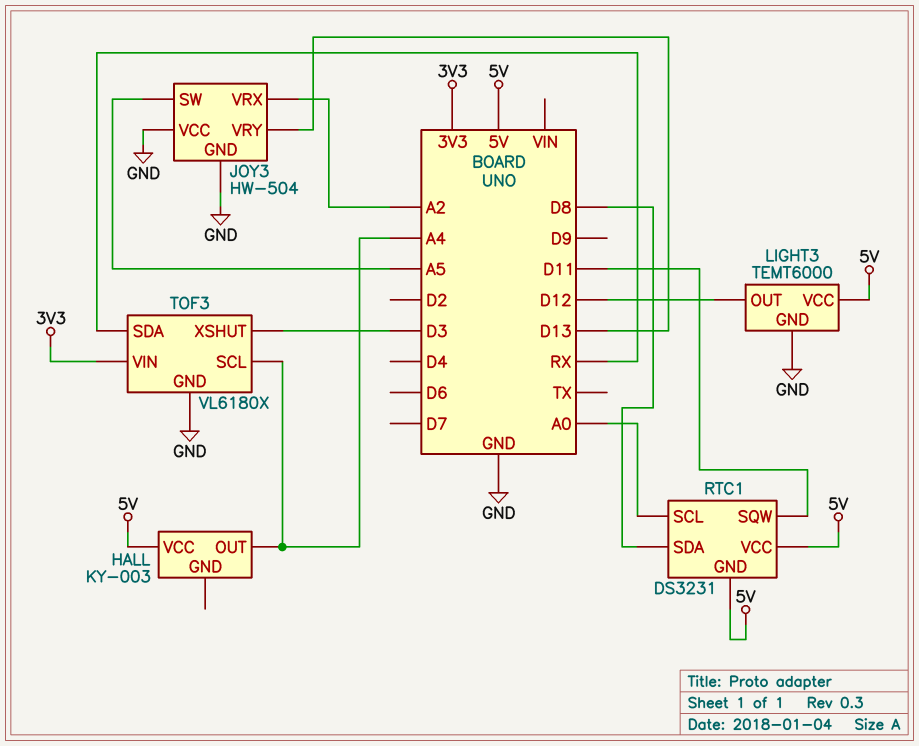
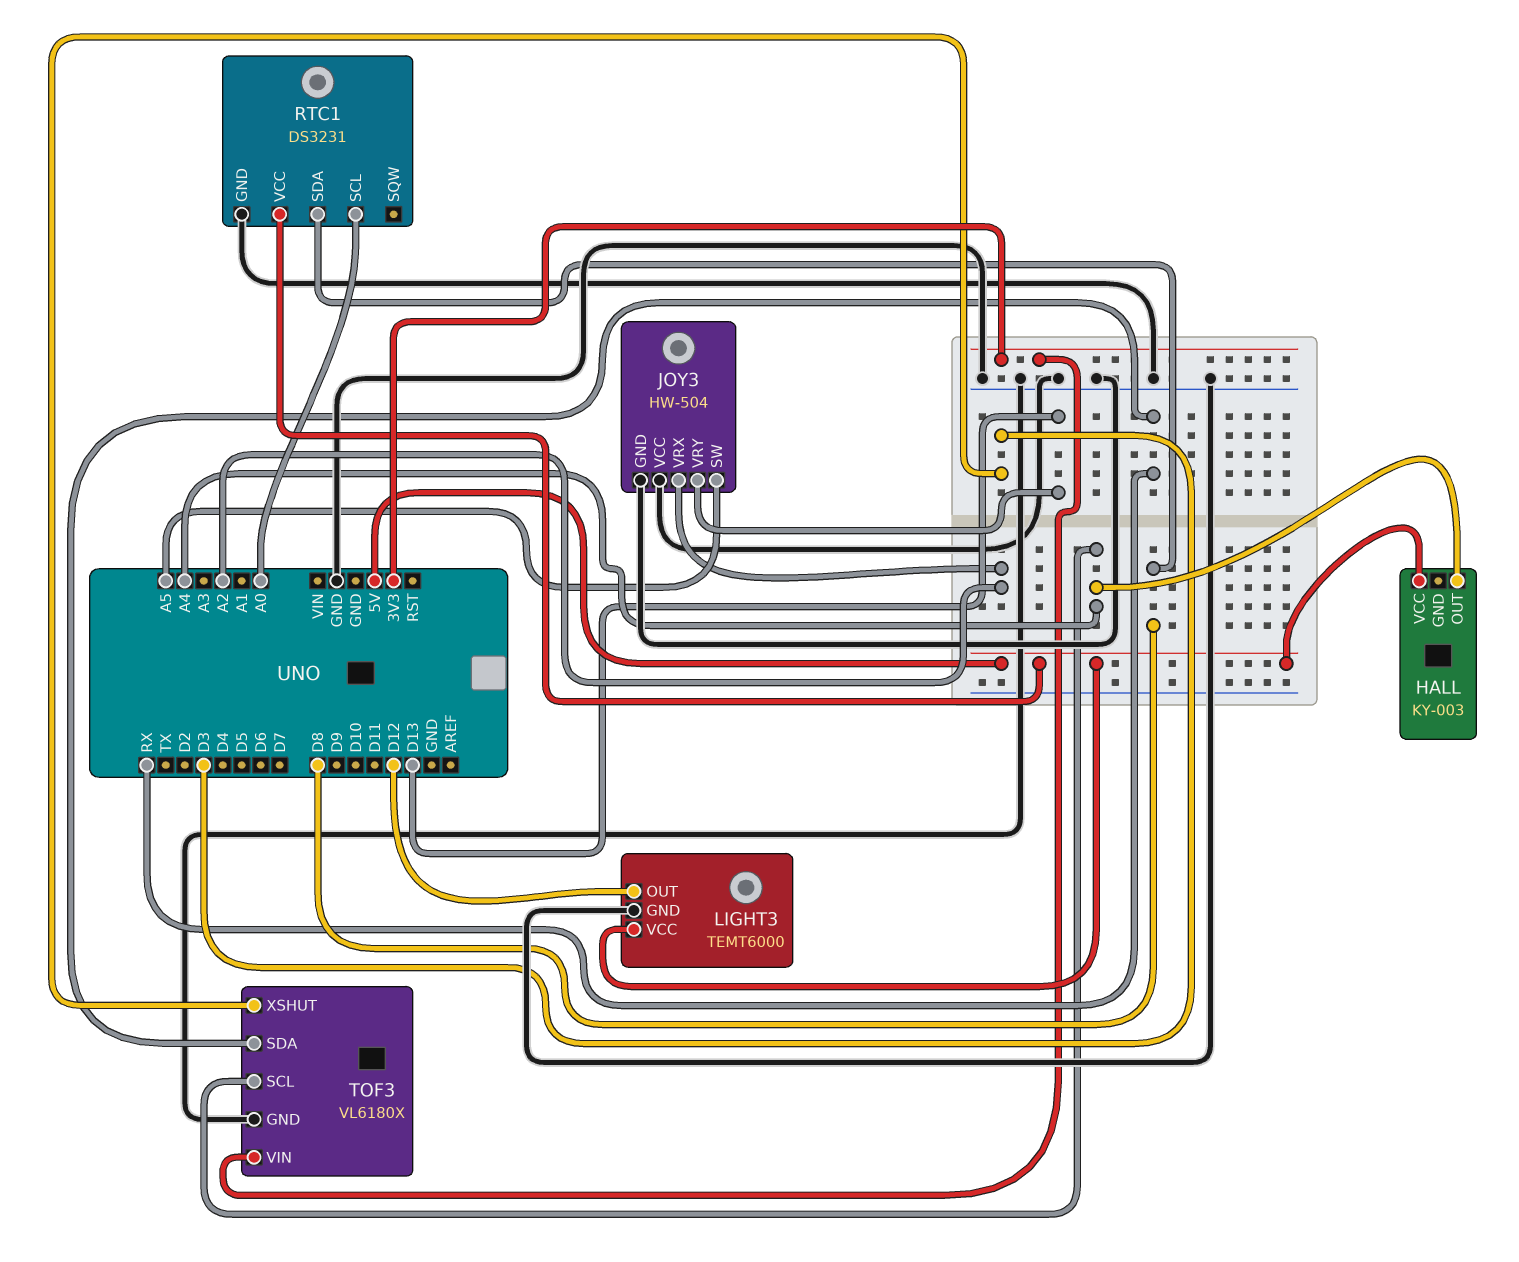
RTC1 pin GND: 5V -> GND
RTC1 pin SQW: D11 -> none

